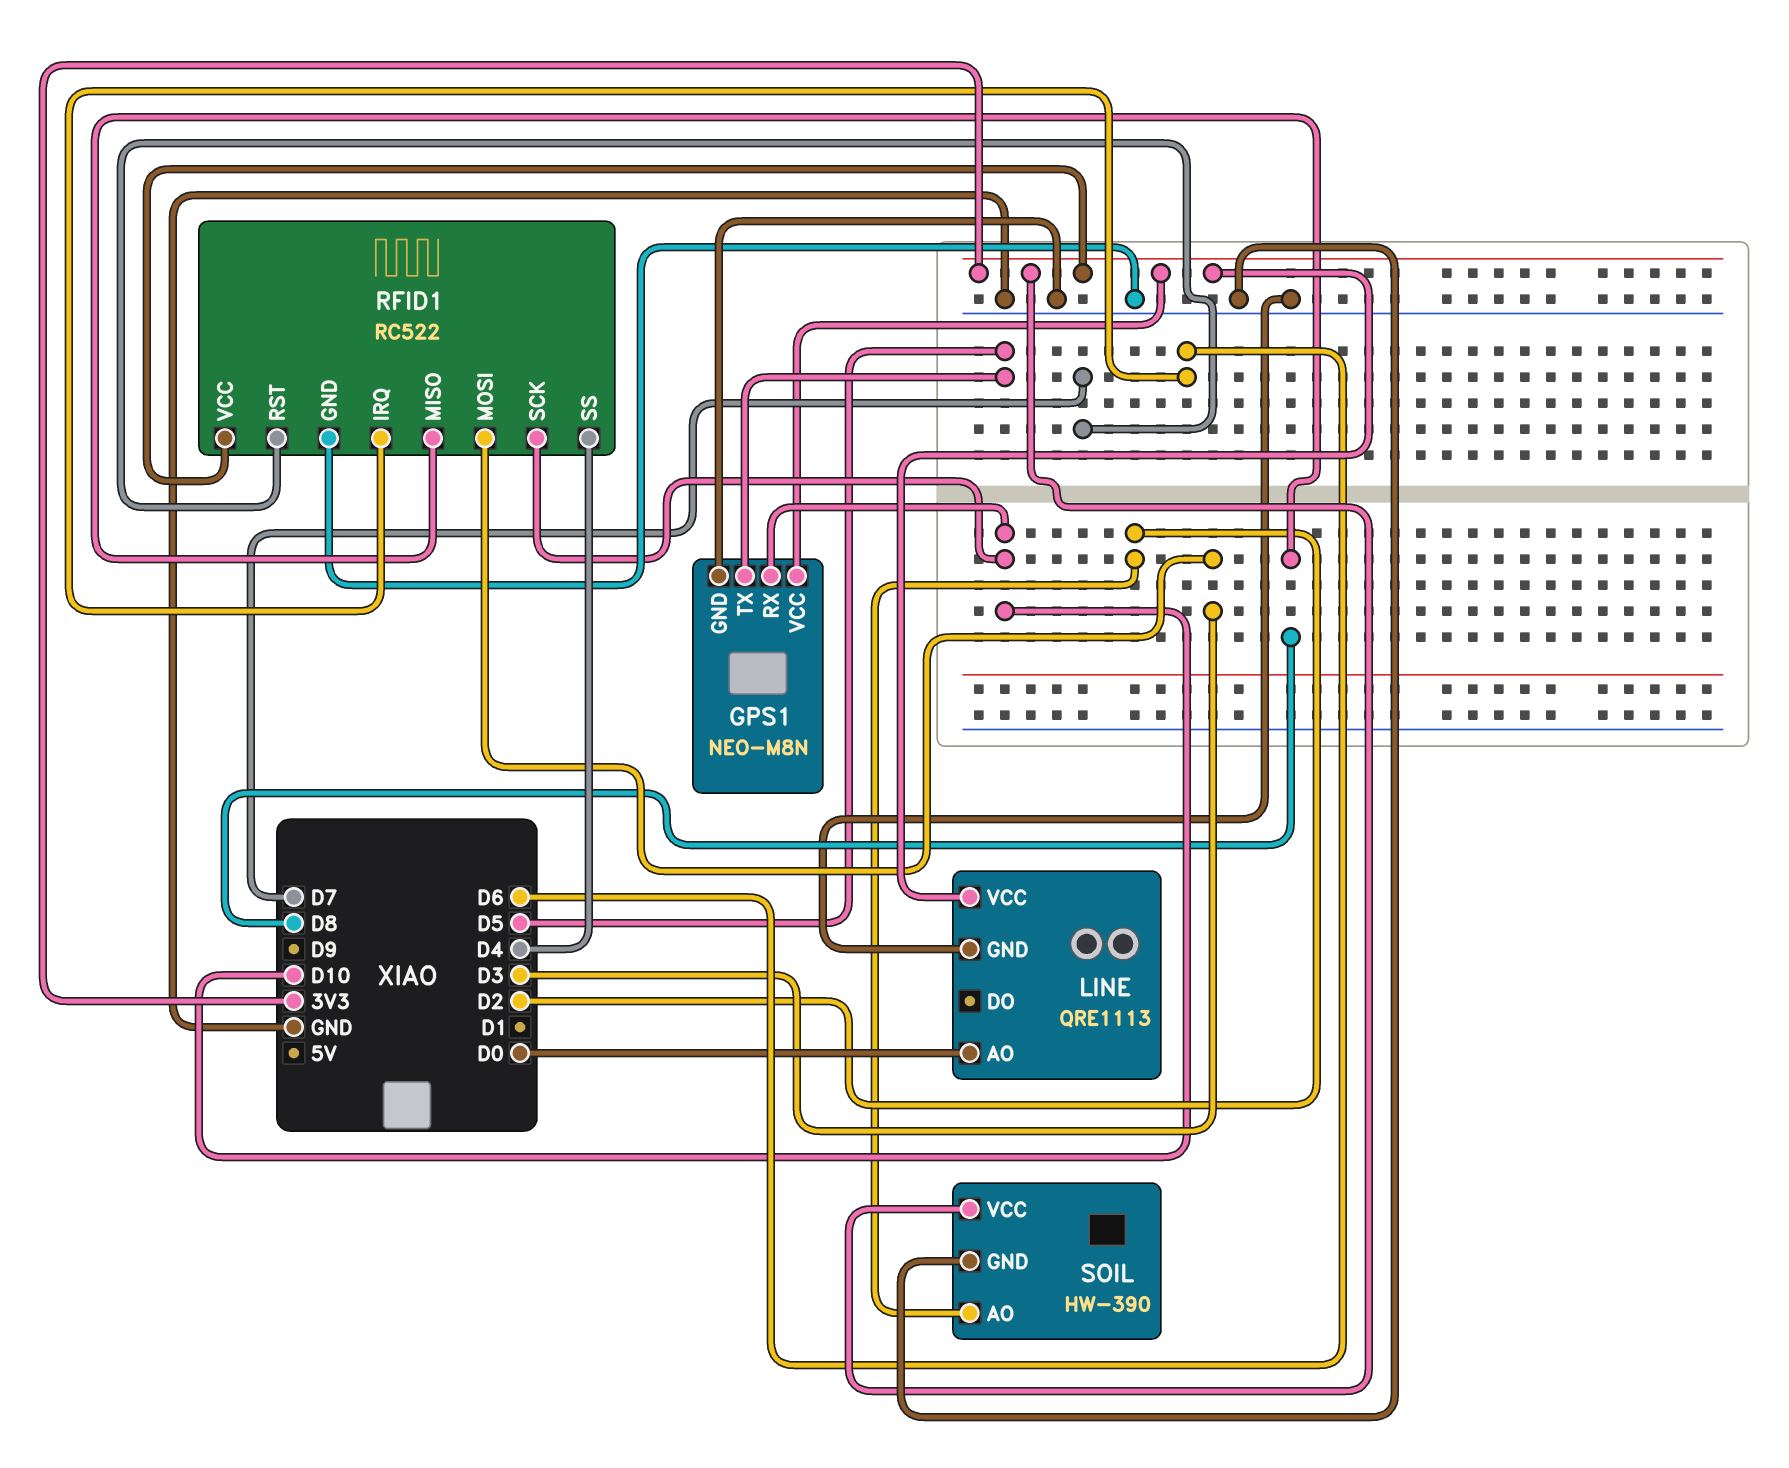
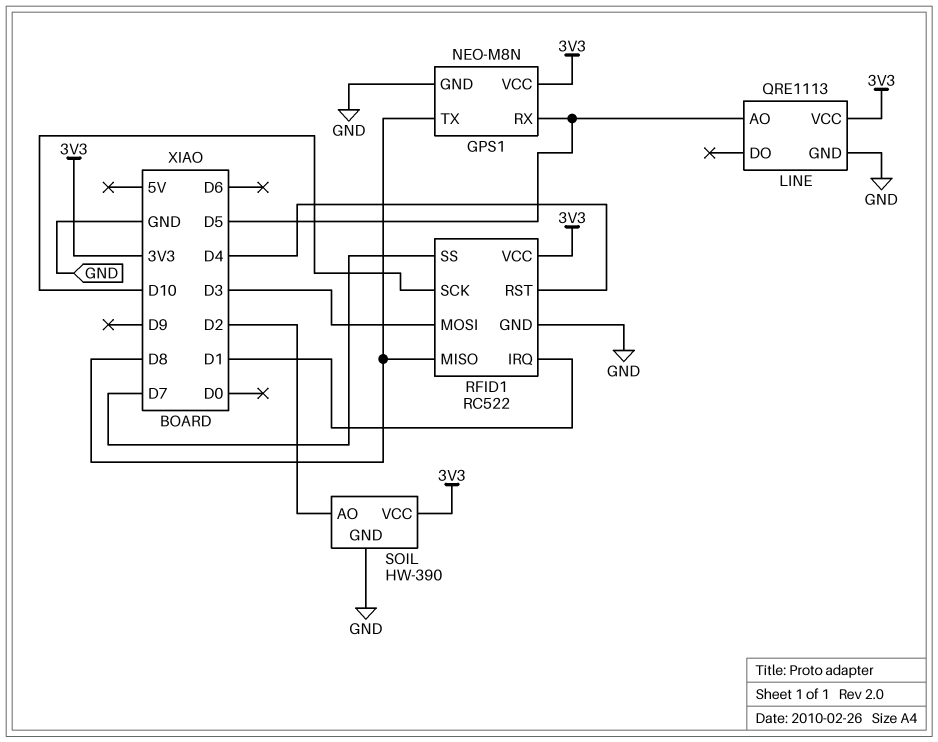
GPS1 pin RX: D10 -> D5
GPS1 pin TX: D5 -> D8
LINE pin AO: D0 -> D5
RFID1 pin IRQ: D6 -> D1
RFID1 pin RST: D7 -> D4
RFID1 pin SS: D4 -> D7

